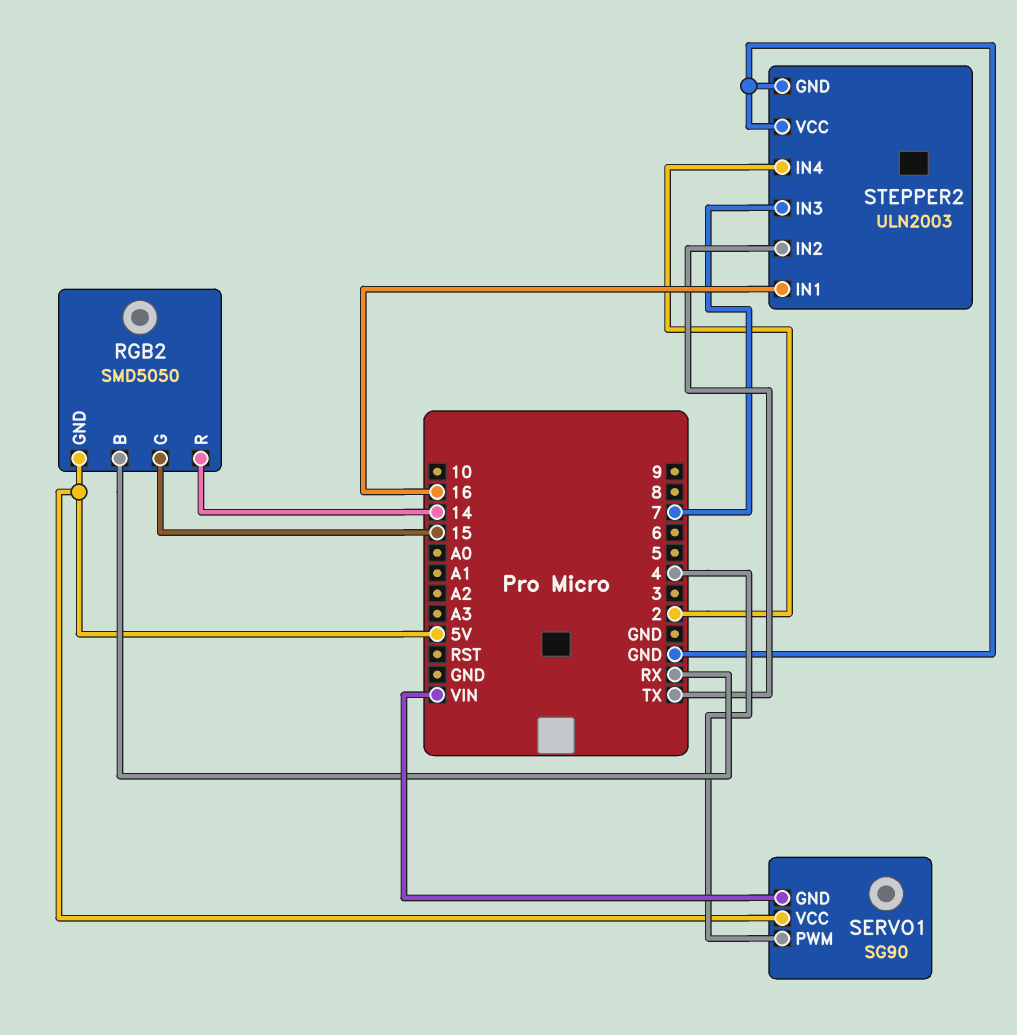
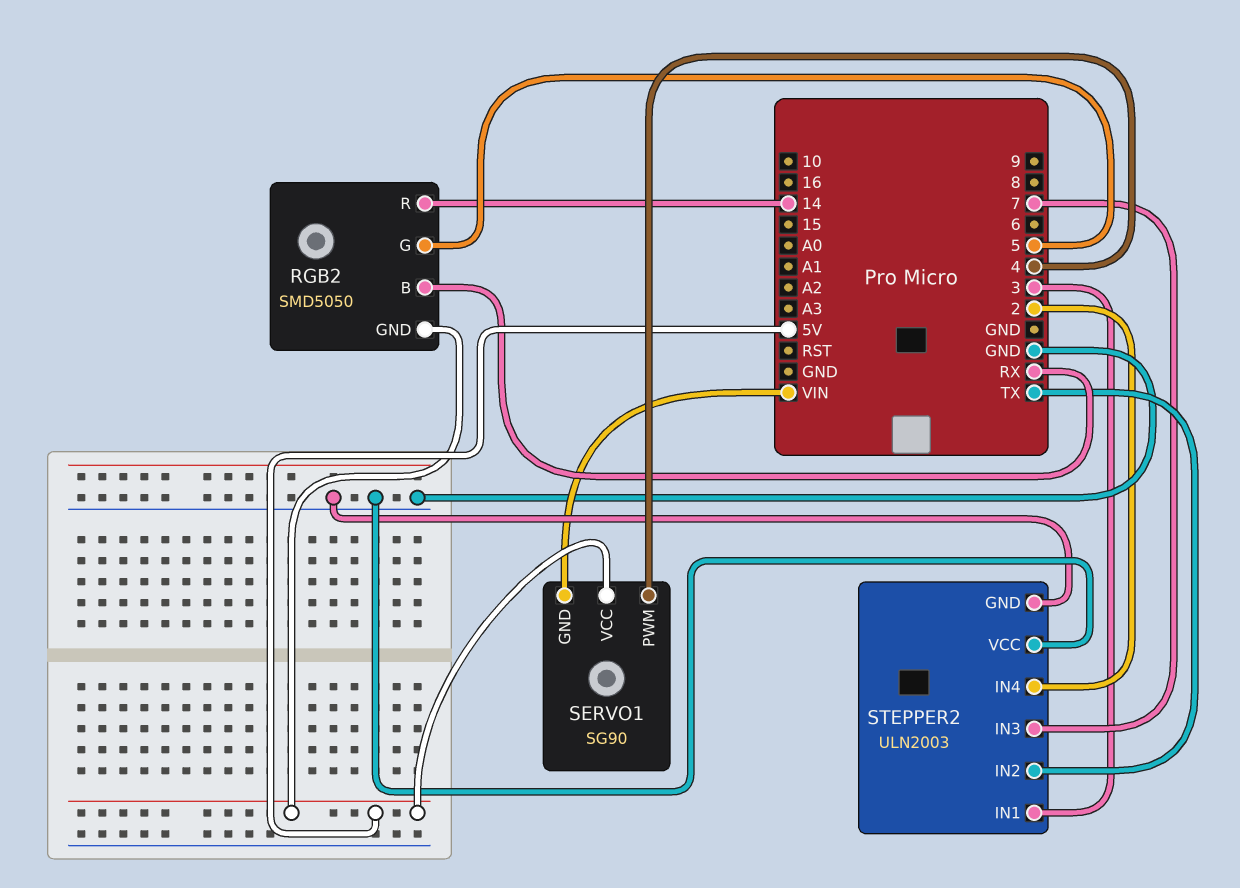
RGB2 pin G: 15 -> 5
STEPPER2 pin IN1: 16 -> 3

